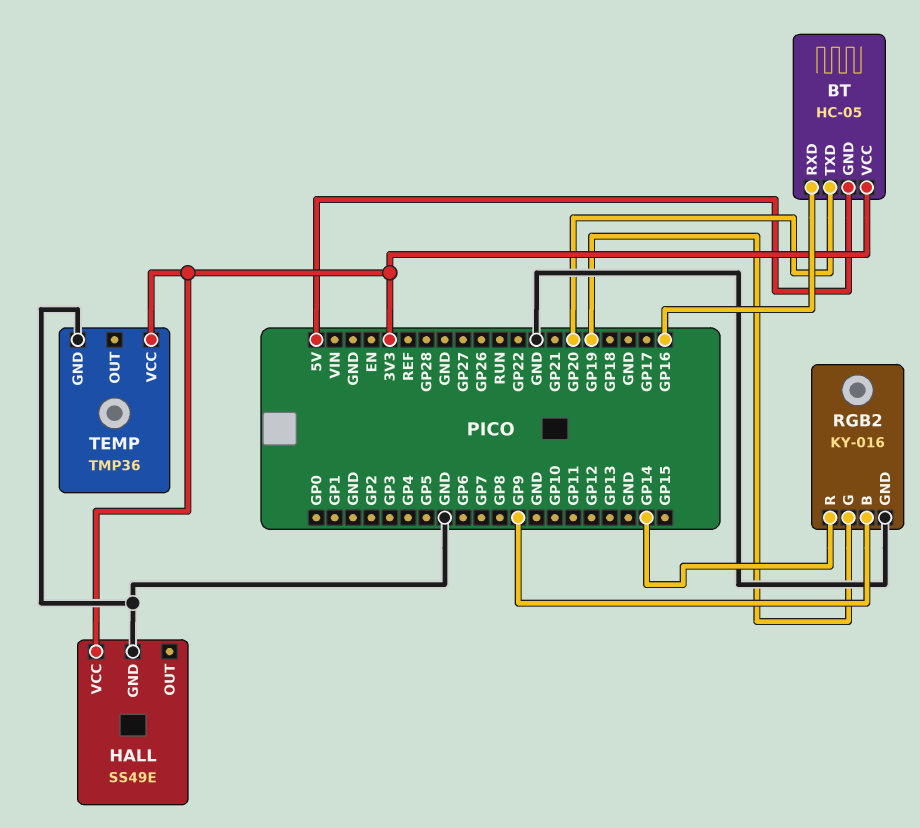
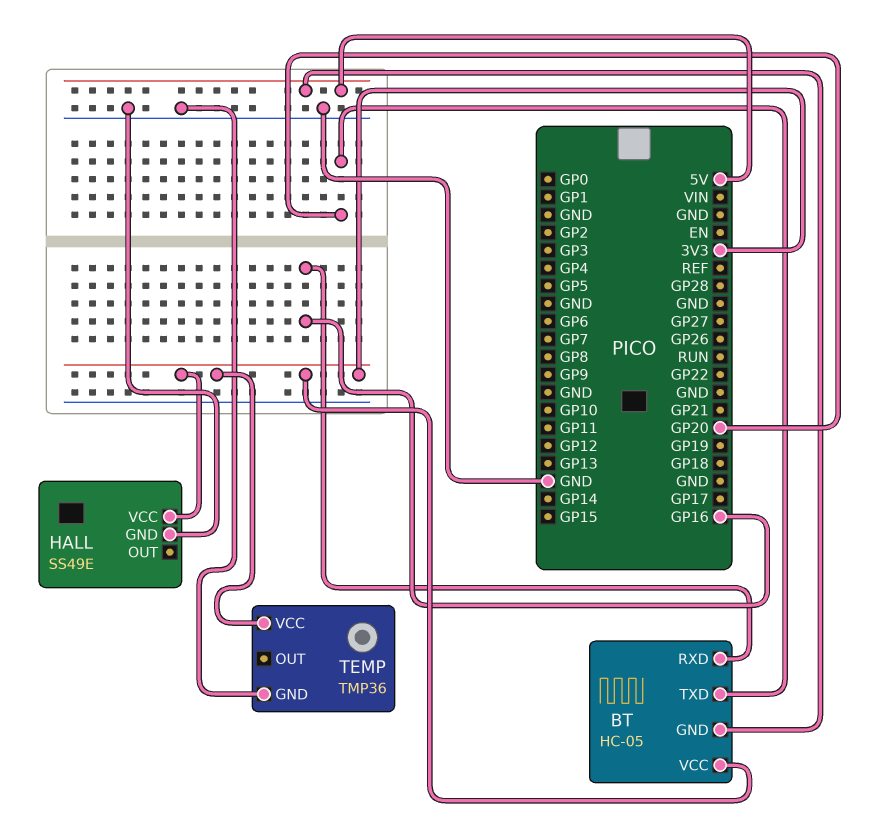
RGB2: KY-016 -> none
RGB2 pin B: GP9 -> none
RGB2 pin G: GP19 -> none
RGB2 pin GND: GND -> none
RGB2 pin R: GP14 -> none

